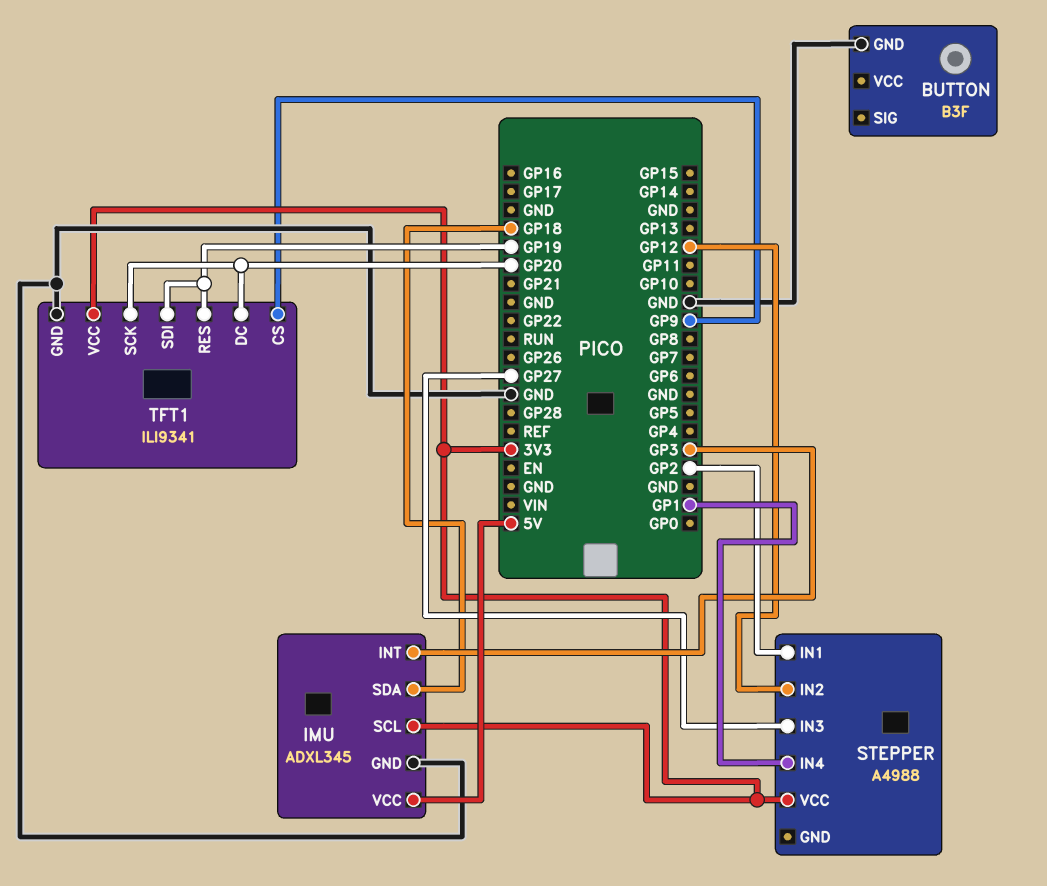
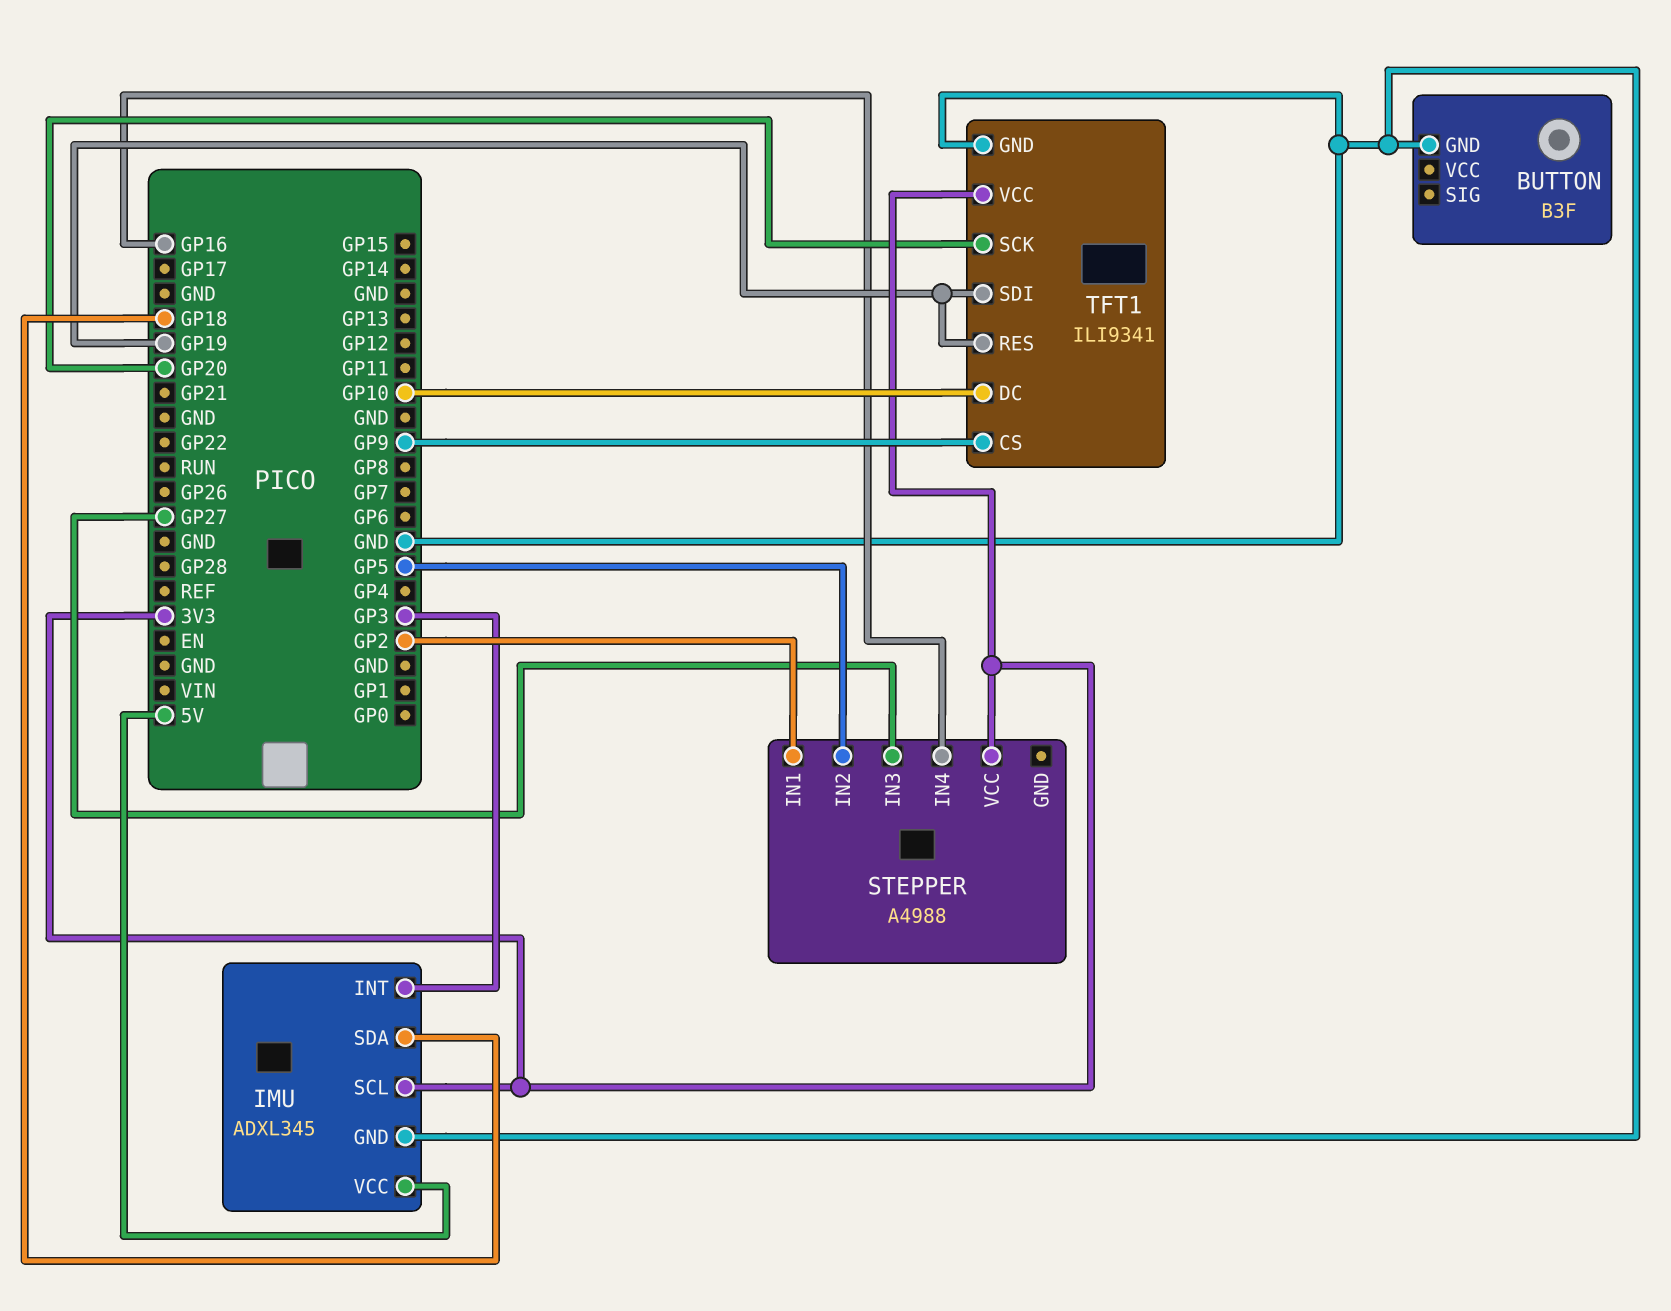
STEPPER pin IN2: GP12 -> GP5
STEPPER pin IN4: GP1 -> GP16
TFT1 pin DC: GP20 -> GP10

